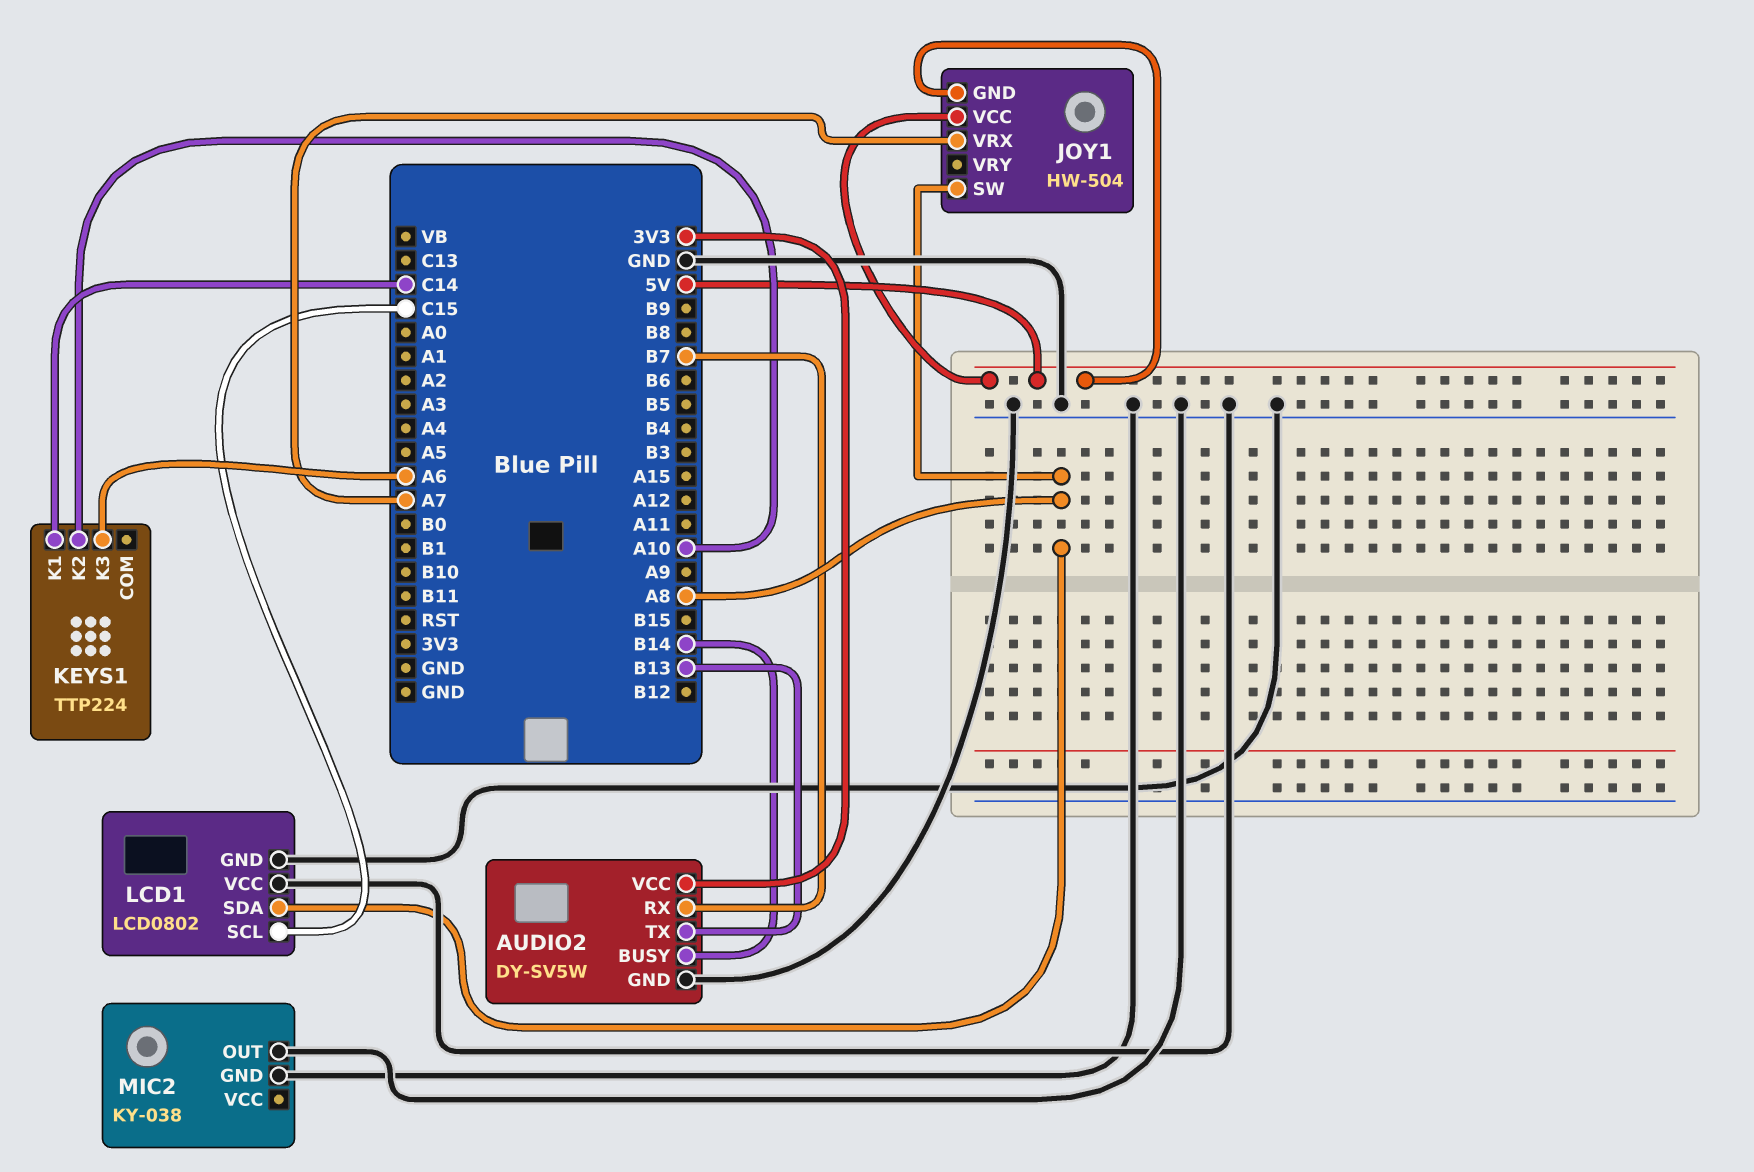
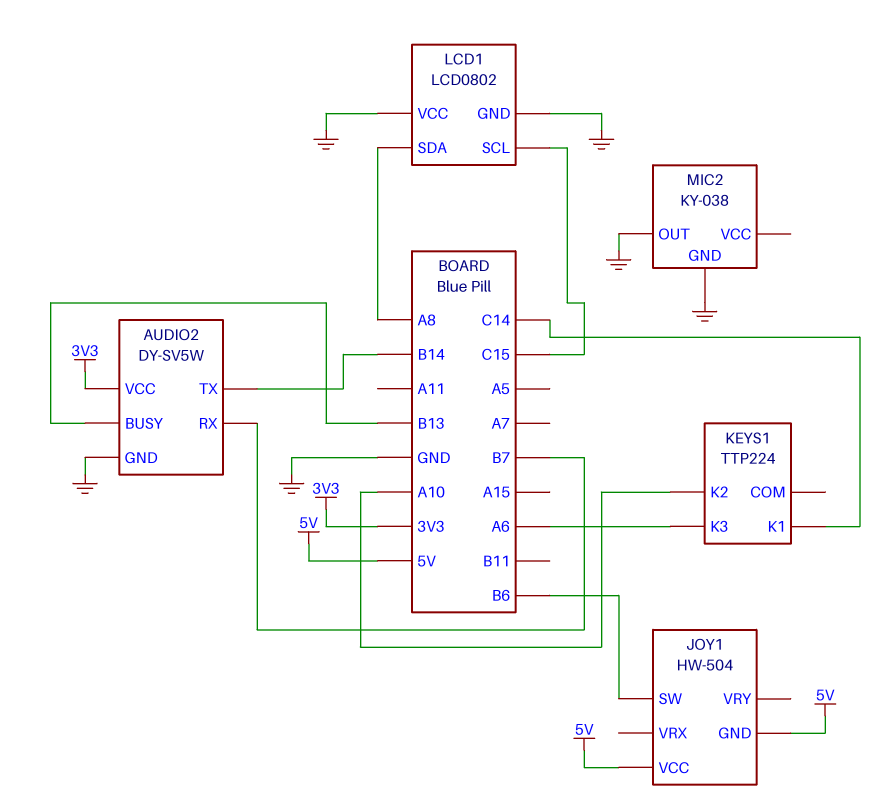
AUDIO2 pin BUSY: B14 -> B13
AUDIO2 pin TX: B13 -> B14
JOY1 pin SW: A8 -> B6
JOY1 pin VRX: A7 -> none

